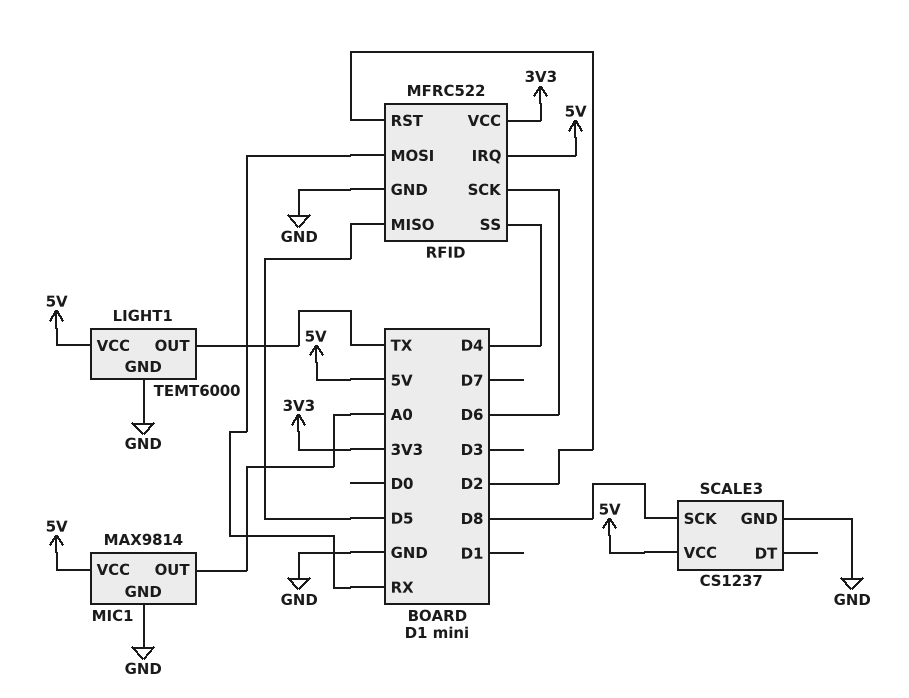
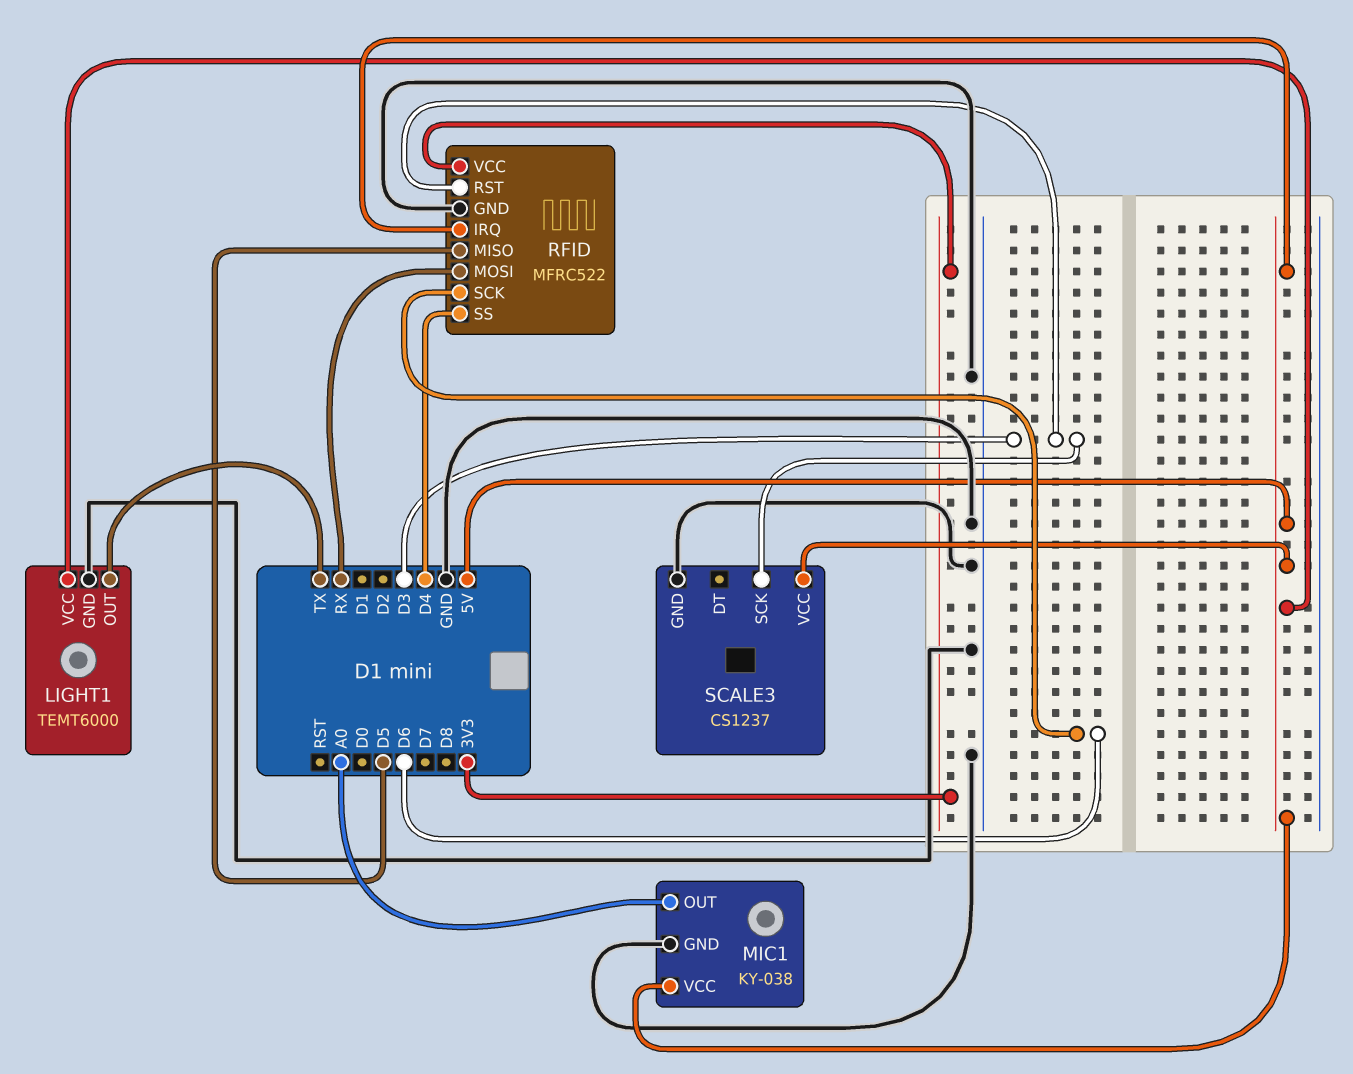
MIC1: MAX9814 -> KY-038
RFID pin RST: D2 -> D3
SCALE3 pin SCK: D8 -> D3

